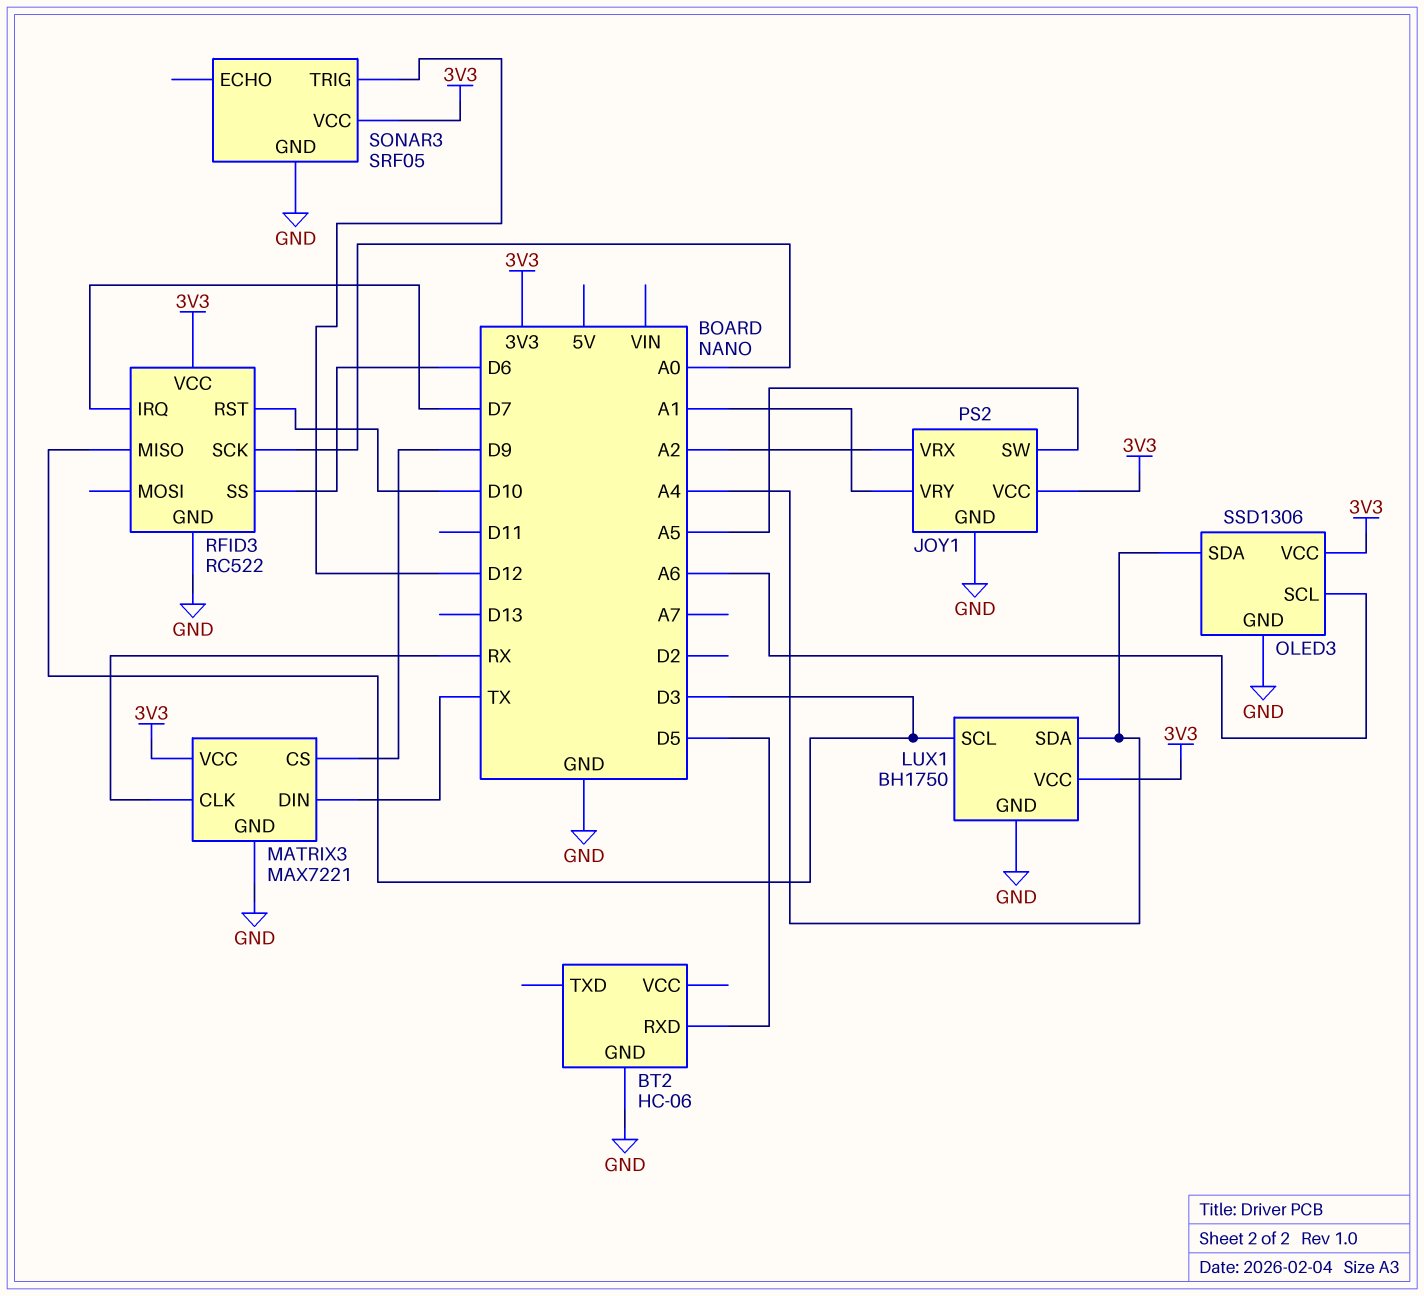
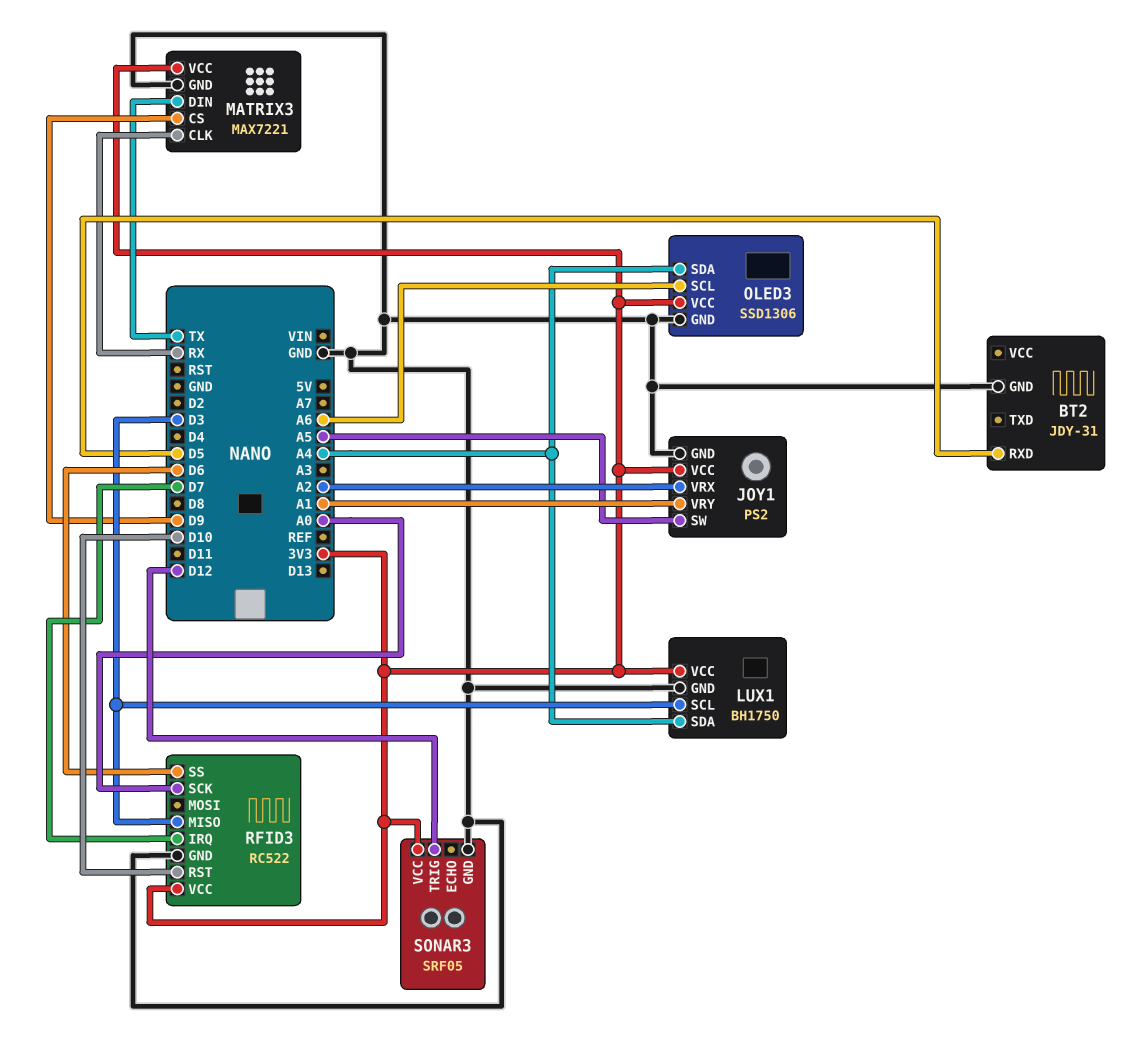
BT2: HC-06 -> JDY-31

